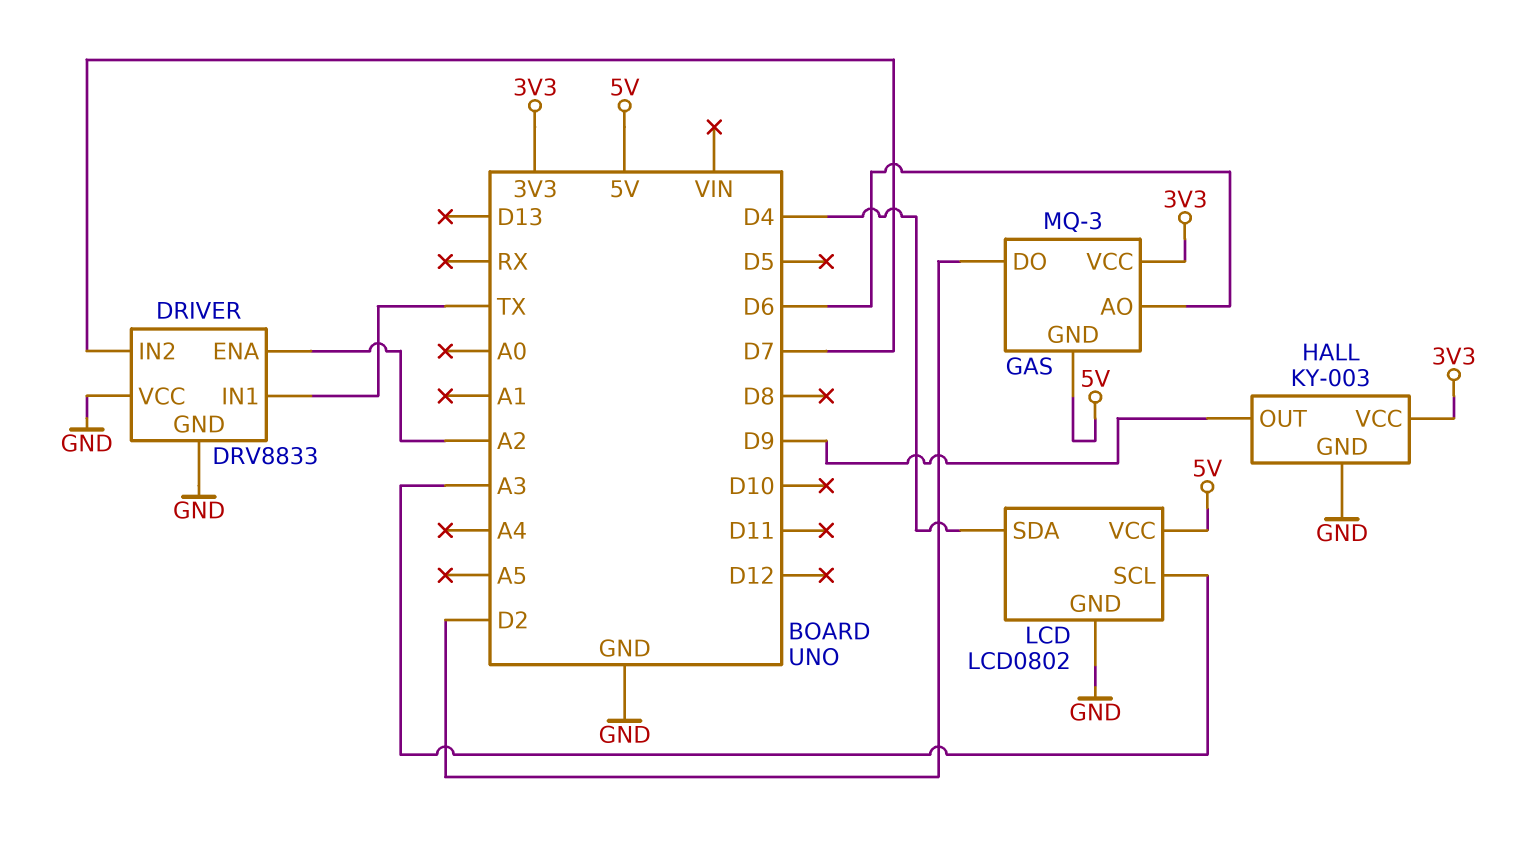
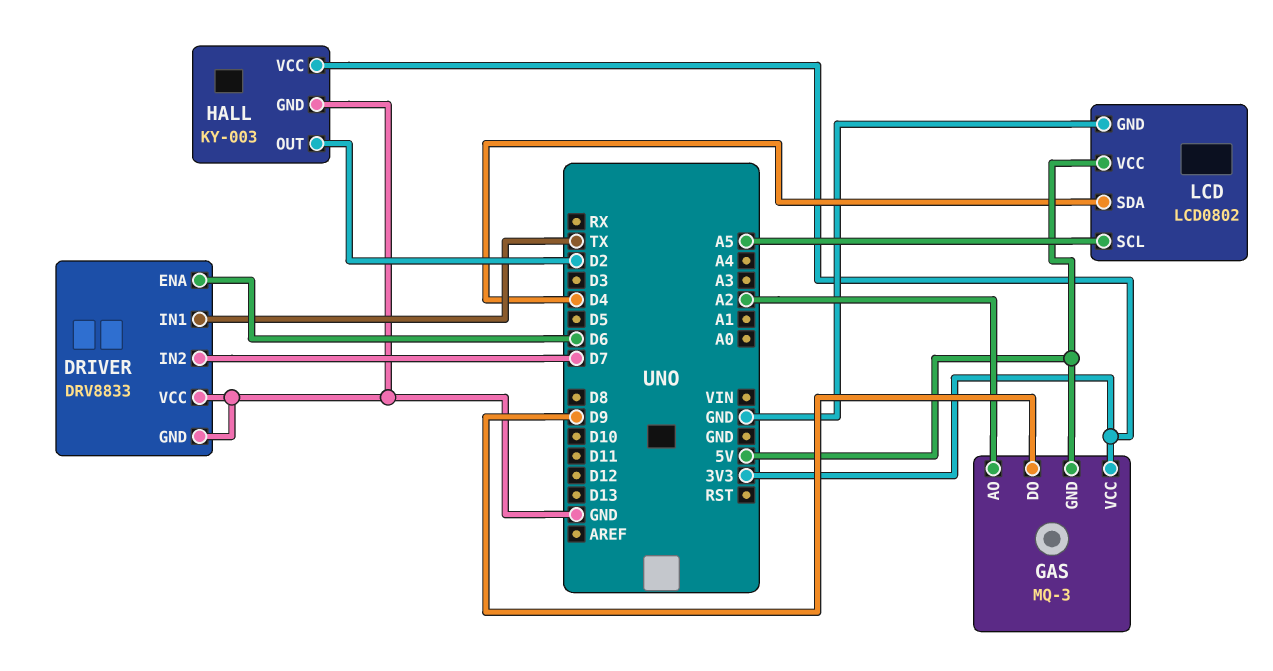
DRIVER pin ENA: A2 -> D6
GAS pin AO: D6 -> A2
GAS pin DO: D2 -> D9
HALL pin OUT: D9 -> D2
LCD pin SCL: A3 -> A5

